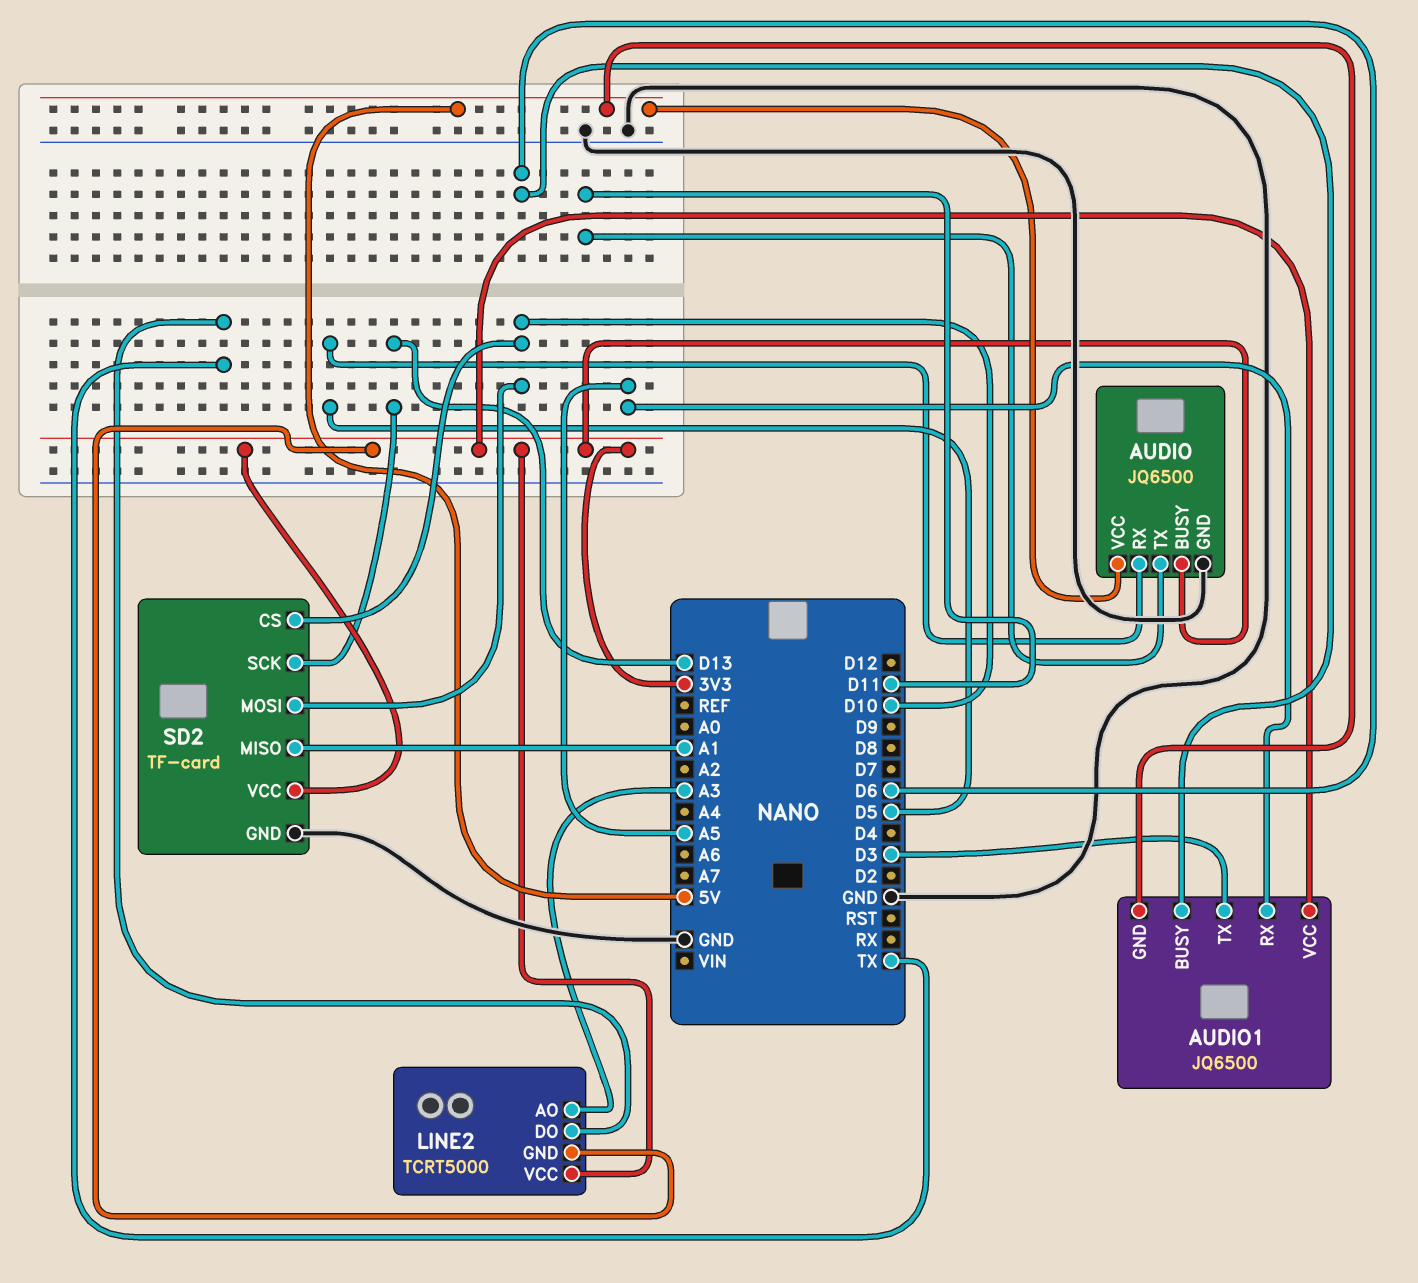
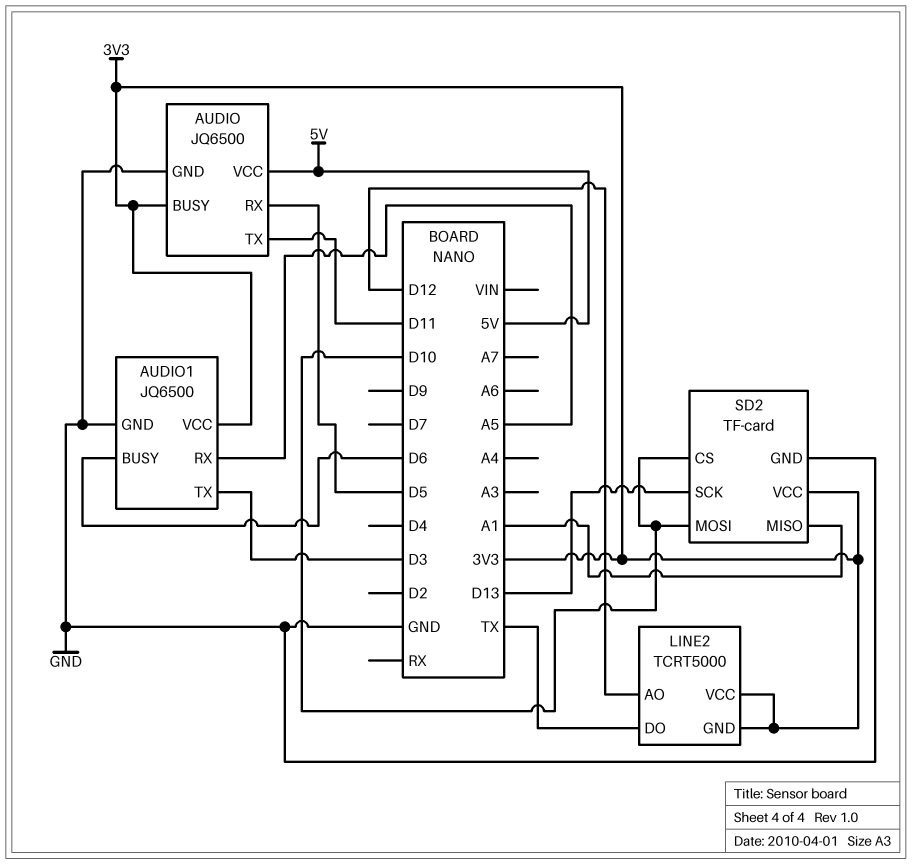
AUDIO1 pin GND: 5V -> GND
LINE2 pin AO: A3 -> D12

